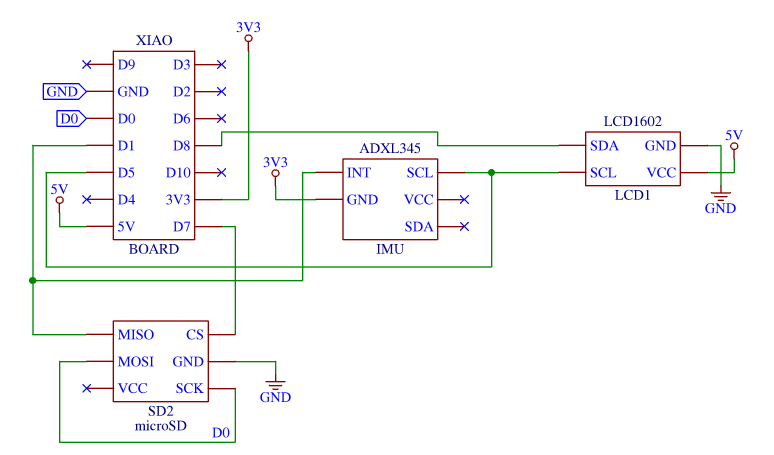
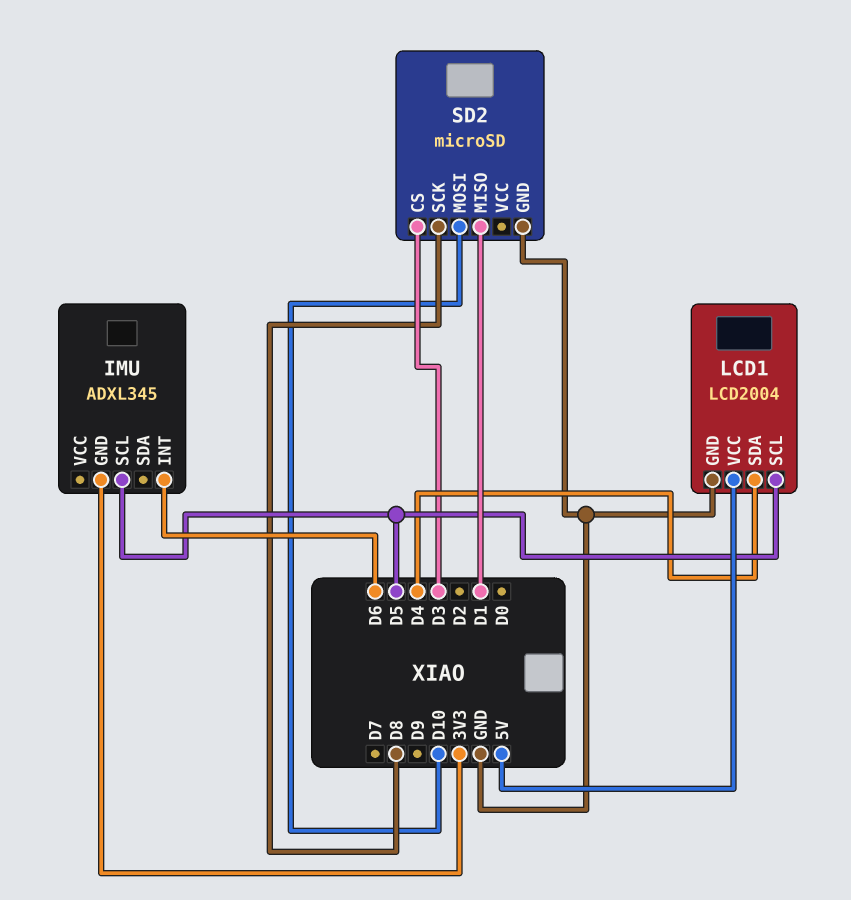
IMU pin INT: D1 -> D6
LCD1: LCD1602 -> LCD2004
LCD1 pin SDA: D8 -> D4
SD2 pin CS: D7 -> D3
SD2 pin MOSI: D0 -> D10
SD2 pin SCK: D0 -> D8

